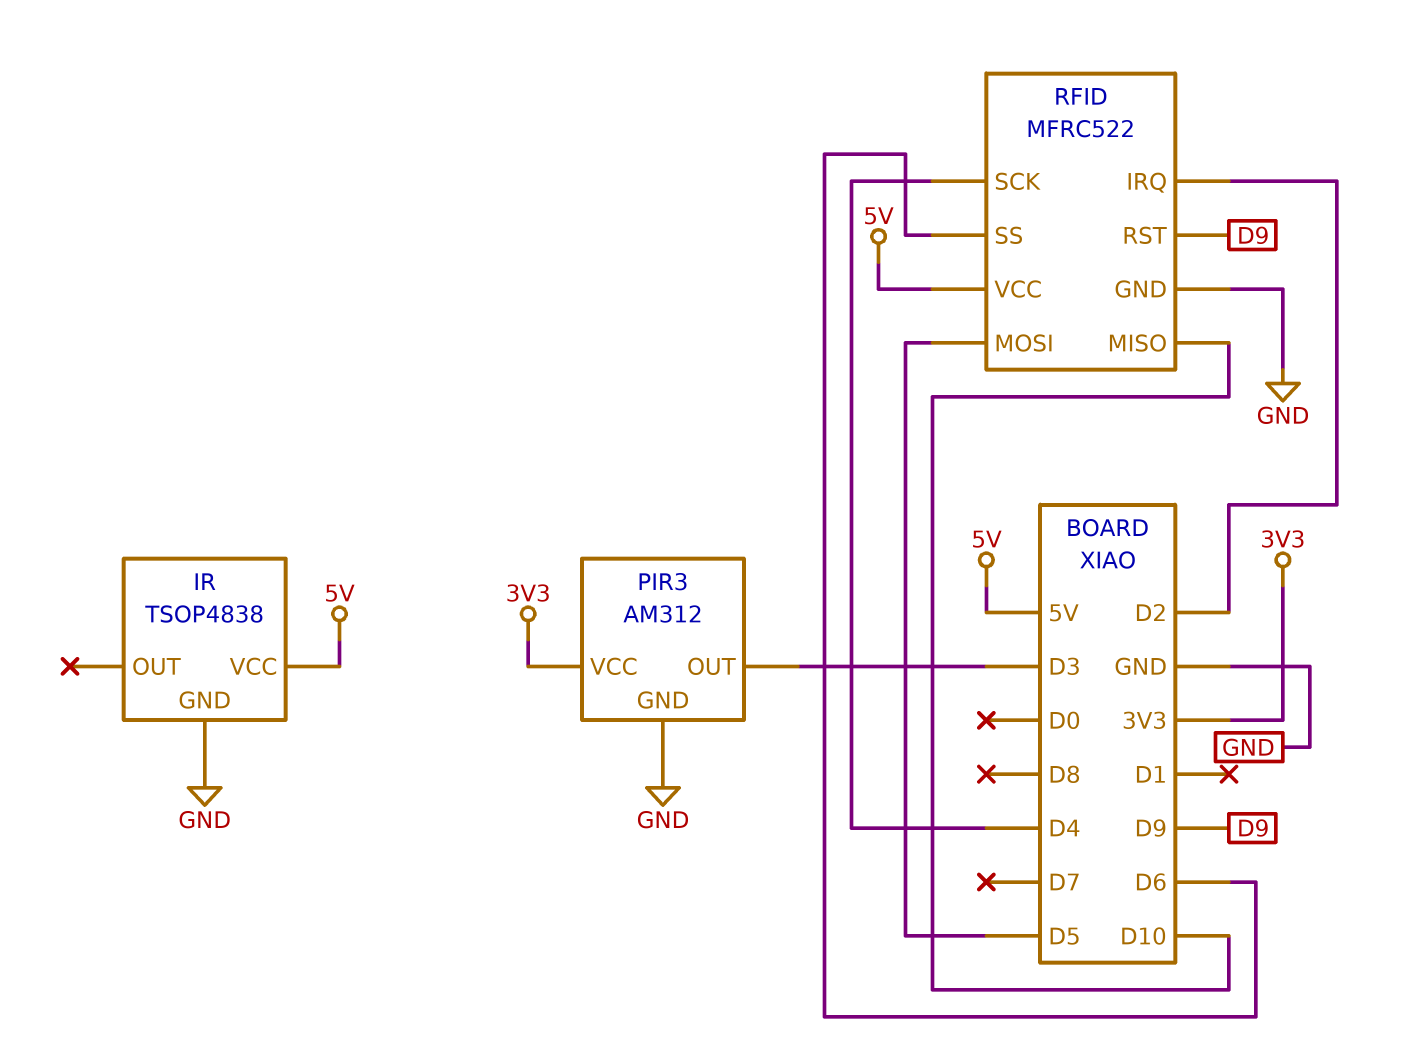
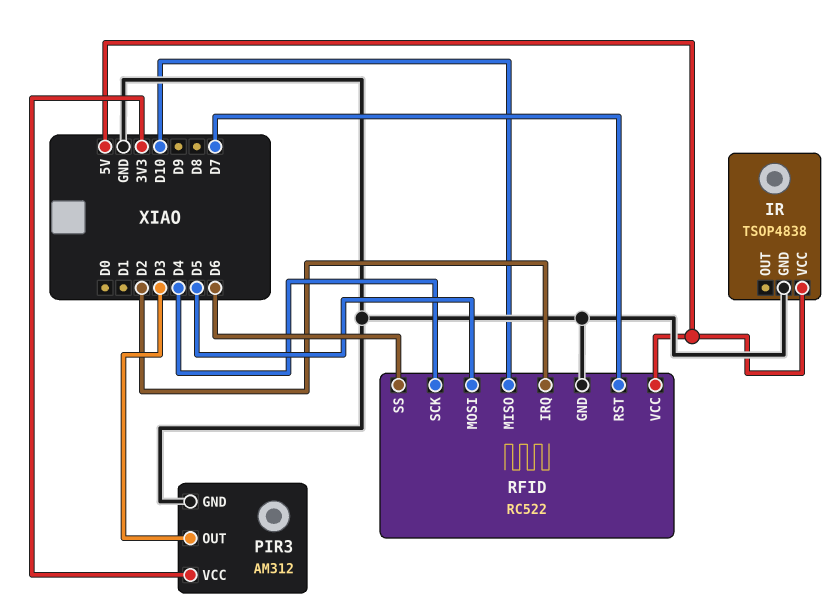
RFID: MFRC522 -> RC522
RFID pin RST: D9 -> D7

